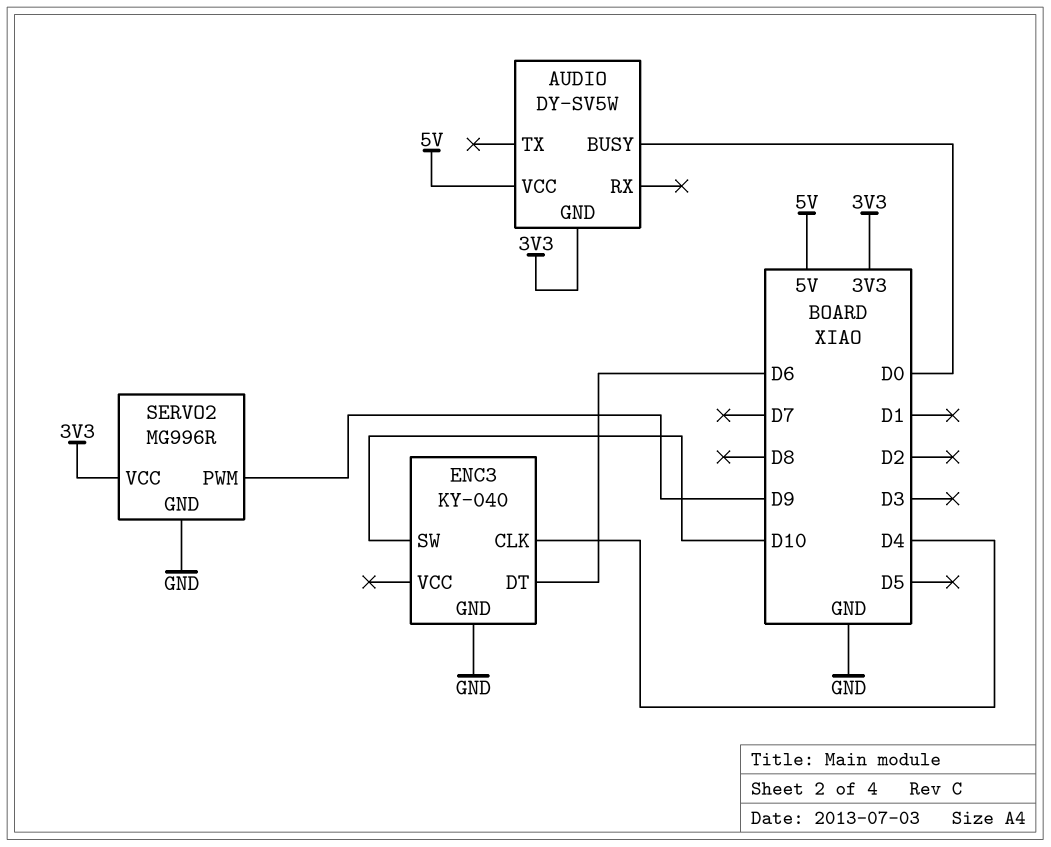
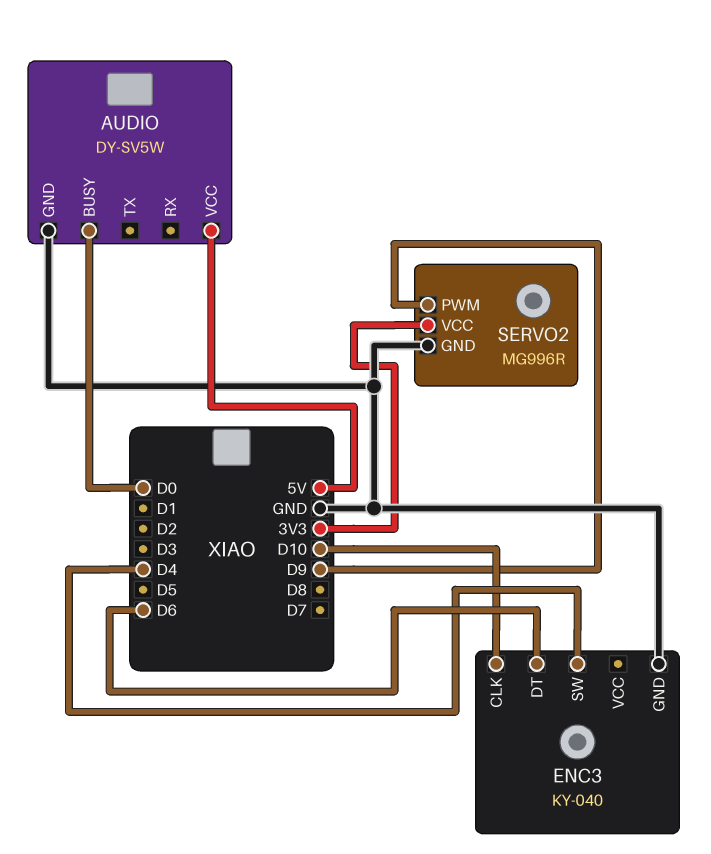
AUDIO pin GND: 3V3 -> GND
ENC3 pin CLK: D4 -> D10
ENC3 pin SW: D10 -> D4

